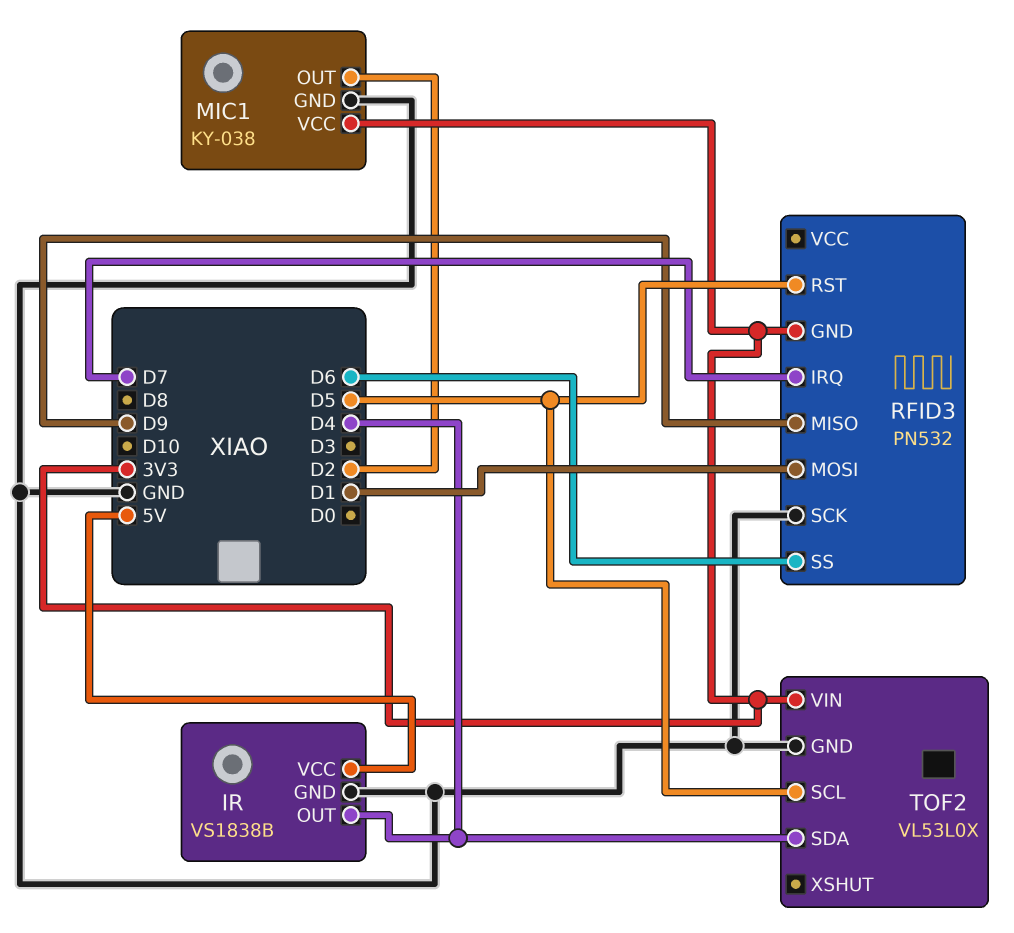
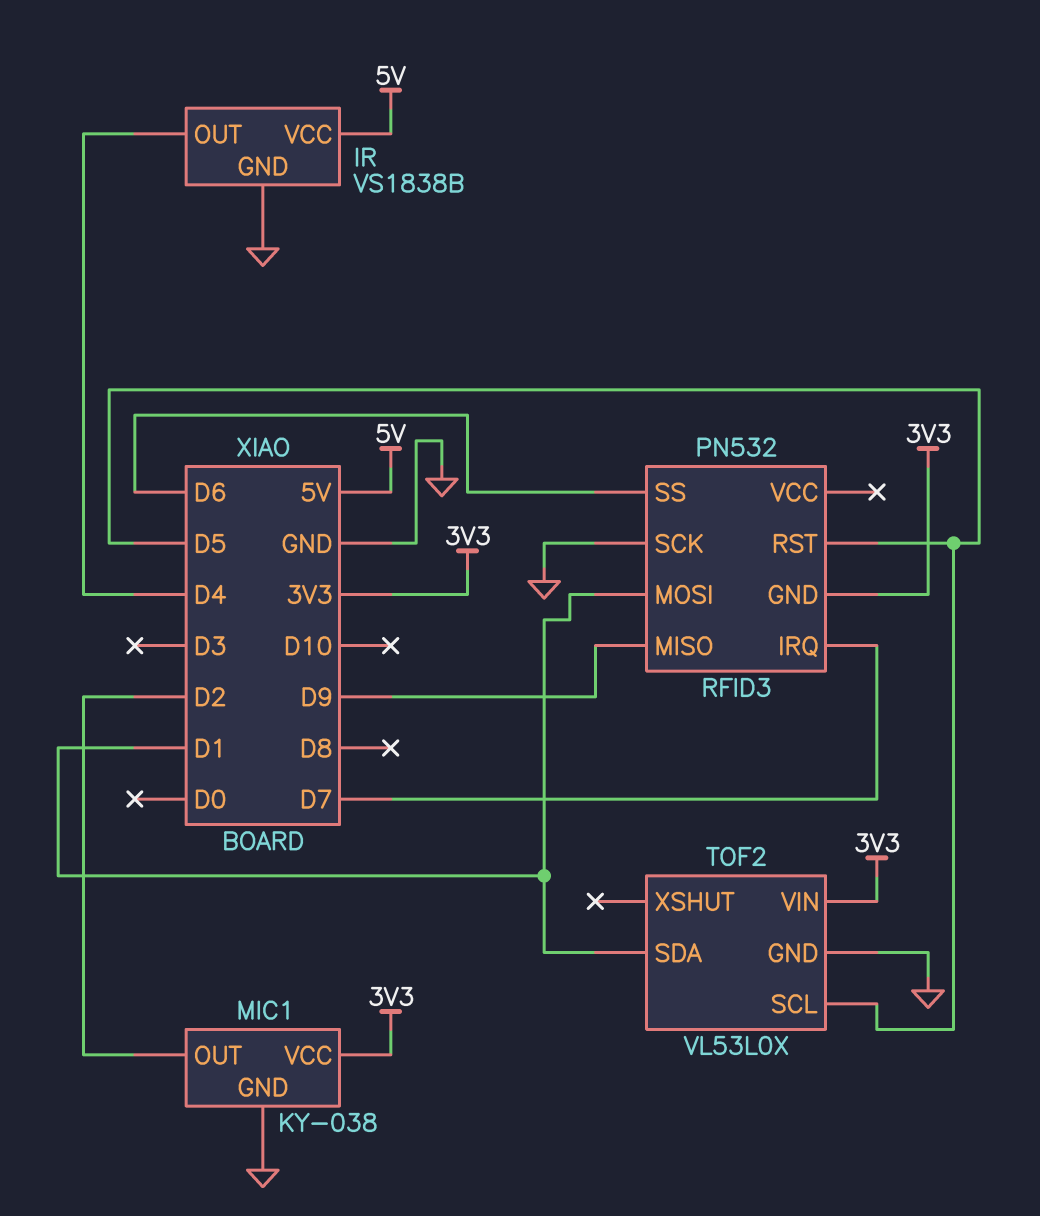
TOF2 pin SDA: D4 -> D1

